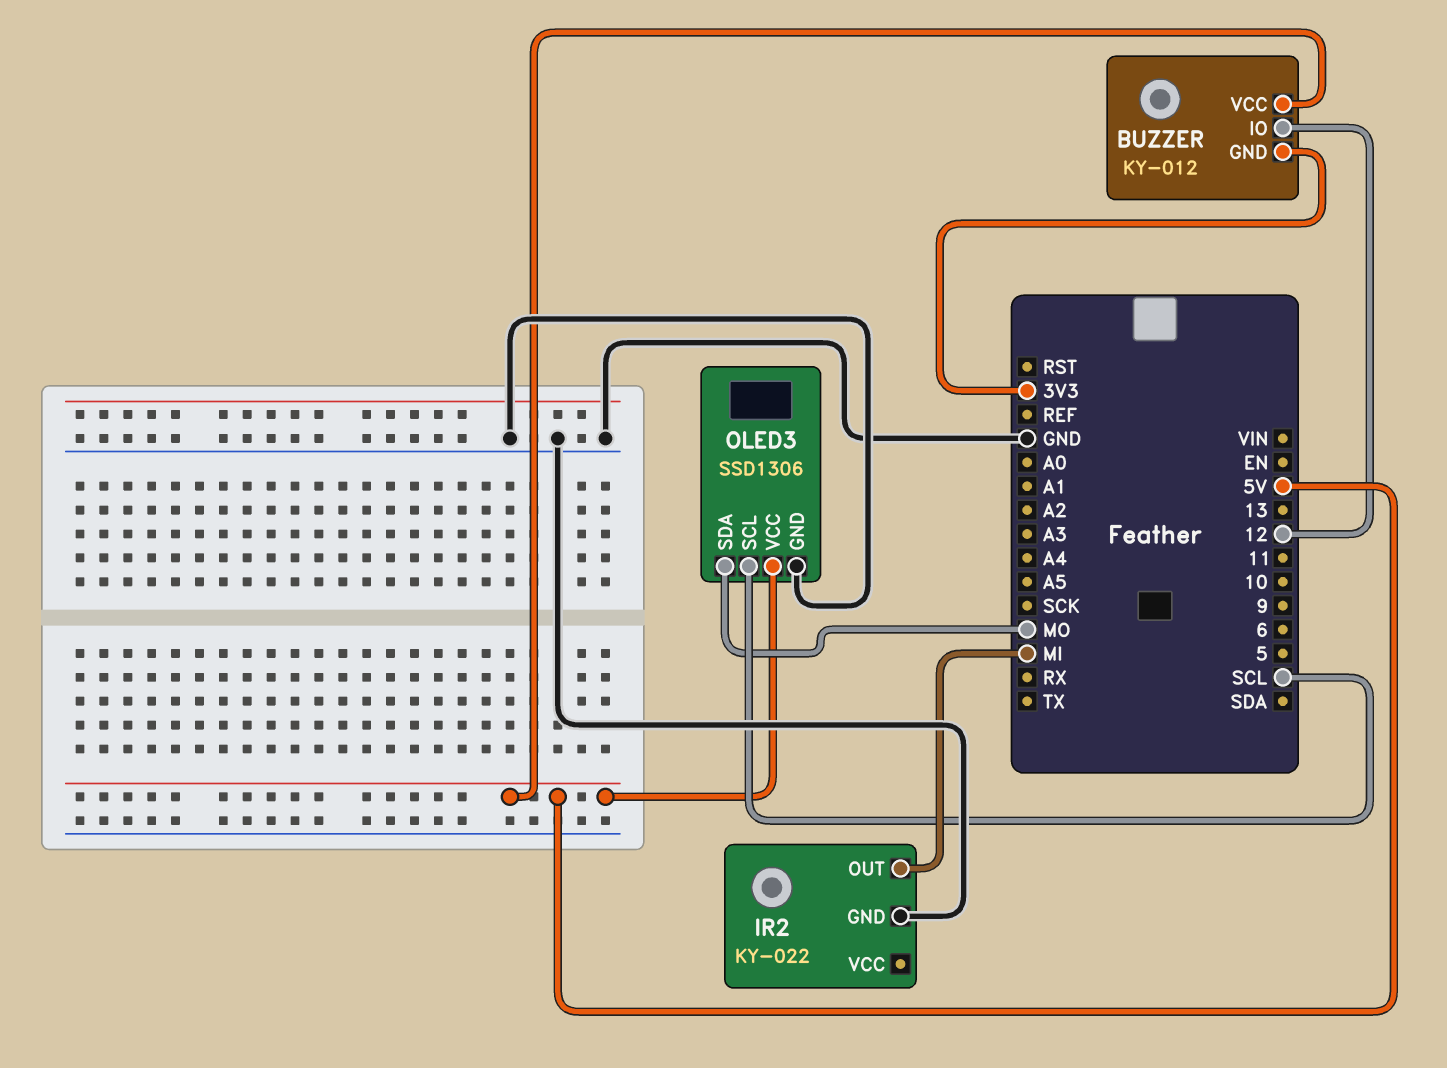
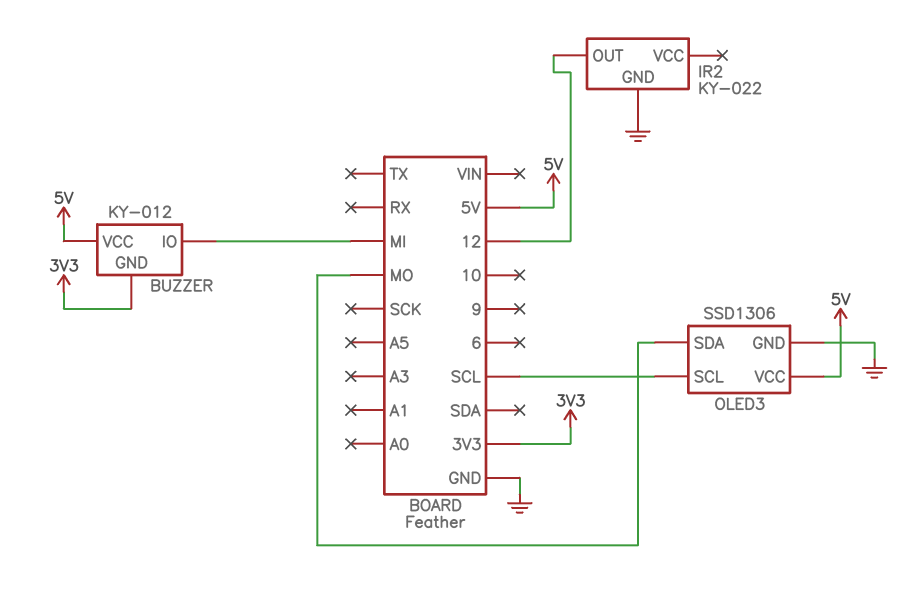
BUZZER pin IO: 12 -> MI
IR2 pin OUT: MI -> 12

